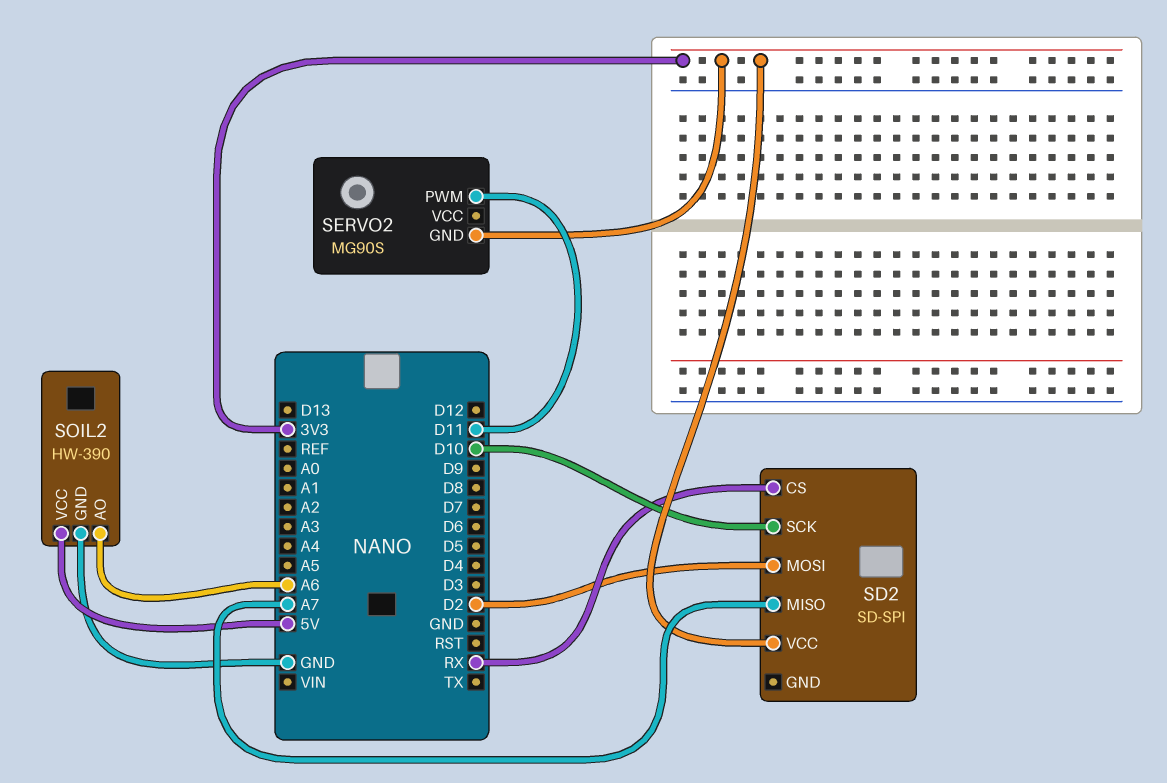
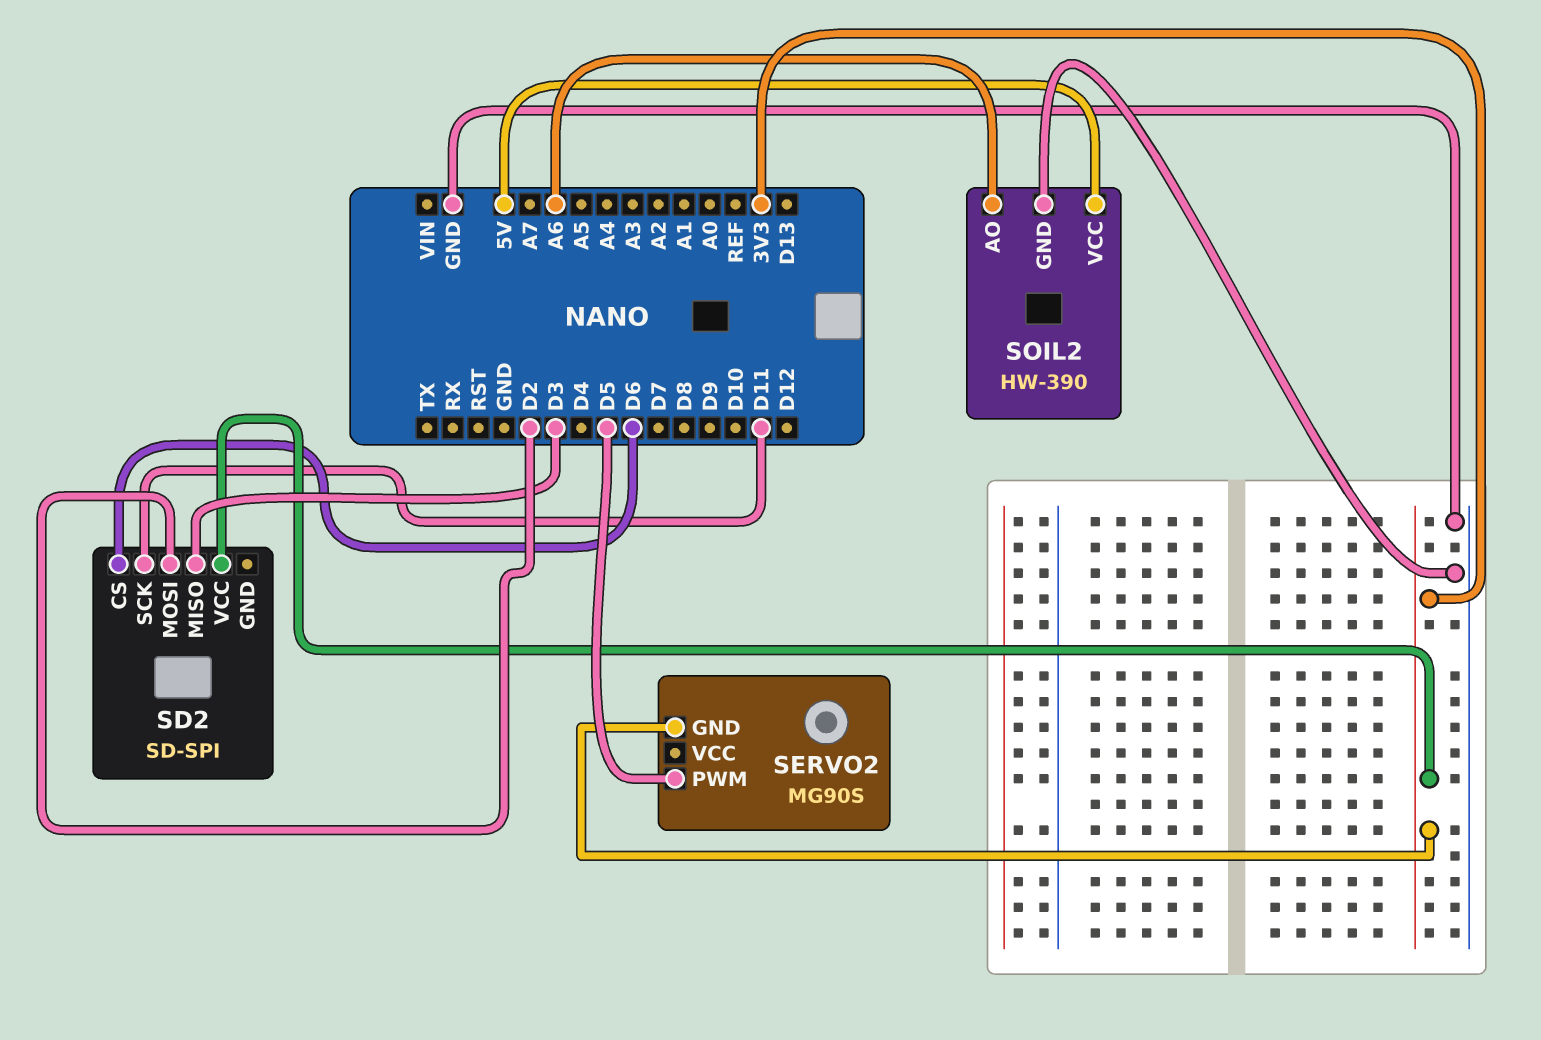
SD2 pin CS: RX -> D6
SD2 pin MISO: A7 -> D3
SD2 pin SCK: D10 -> D11
SERVO2 pin PWM: D11 -> D5

